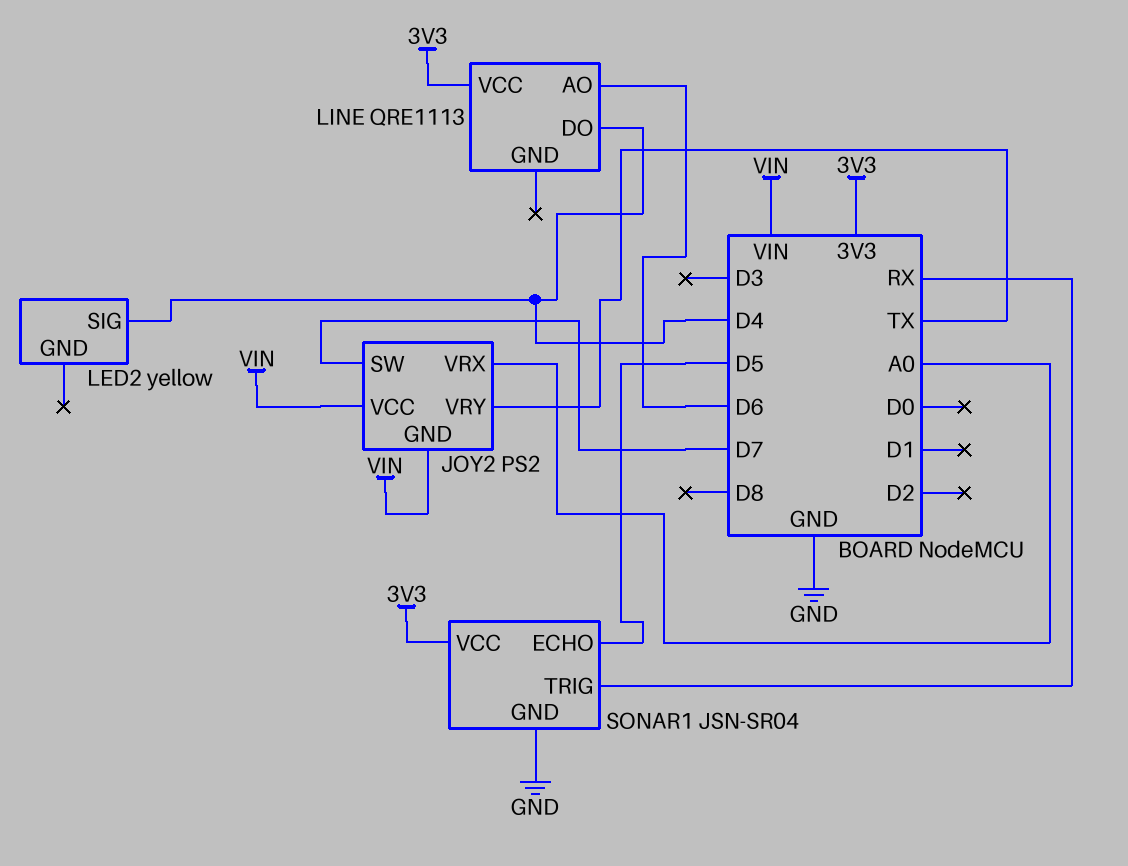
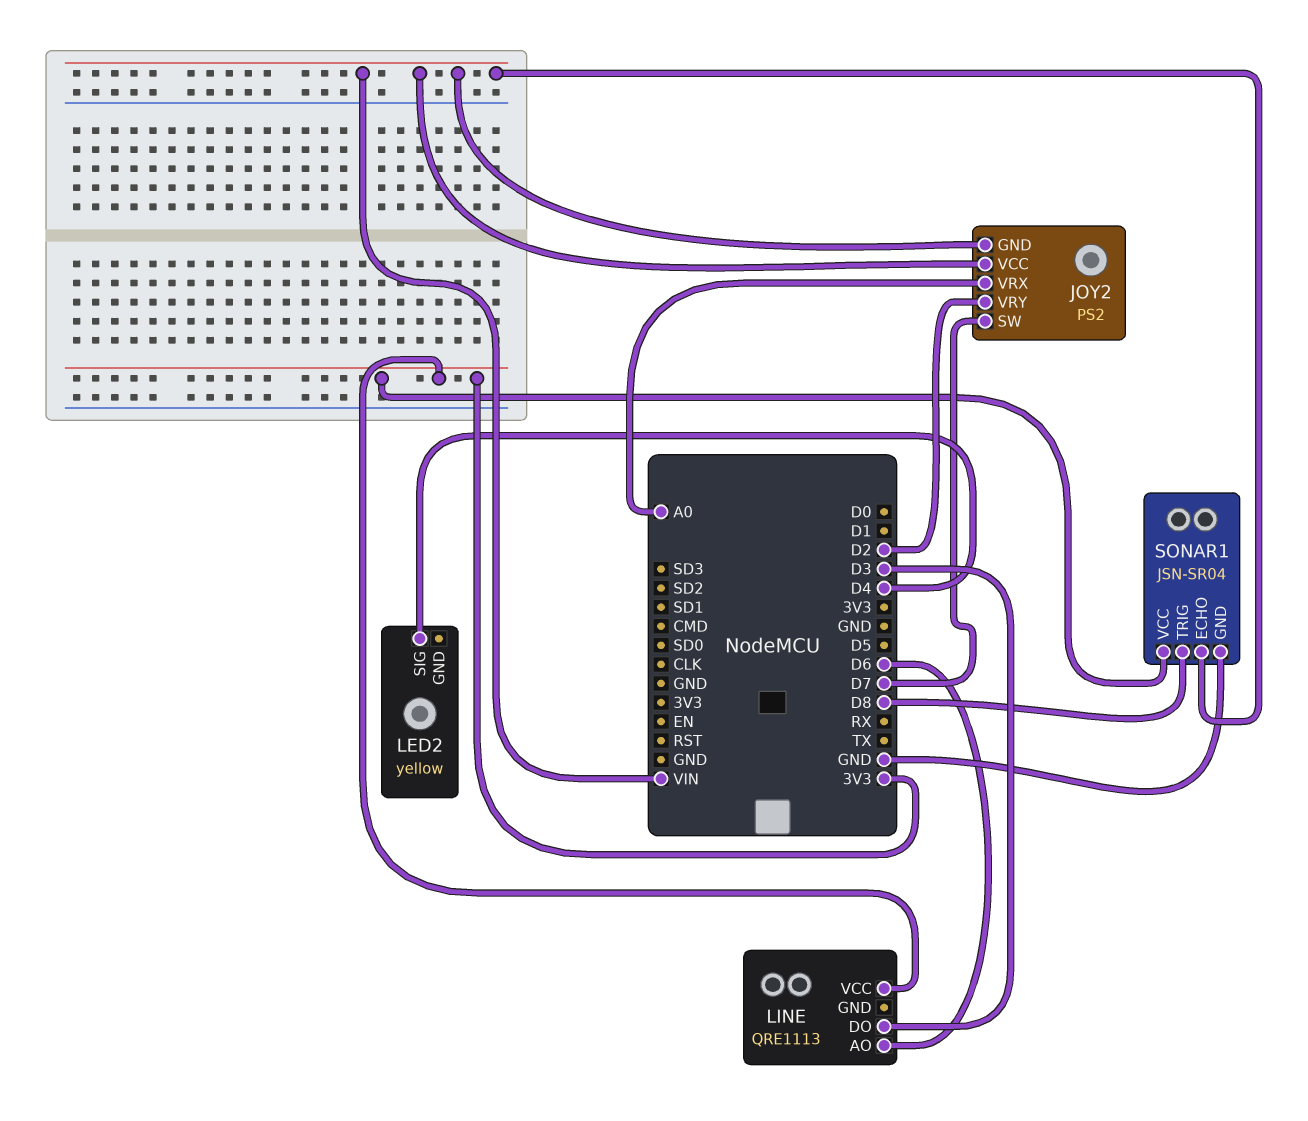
JOY2 pin VRY: TX -> D2
LINE pin DO: D4 -> D3
SONAR1 pin ECHO: D5 -> VIN
SONAR1 pin TRIG: RX -> D8

